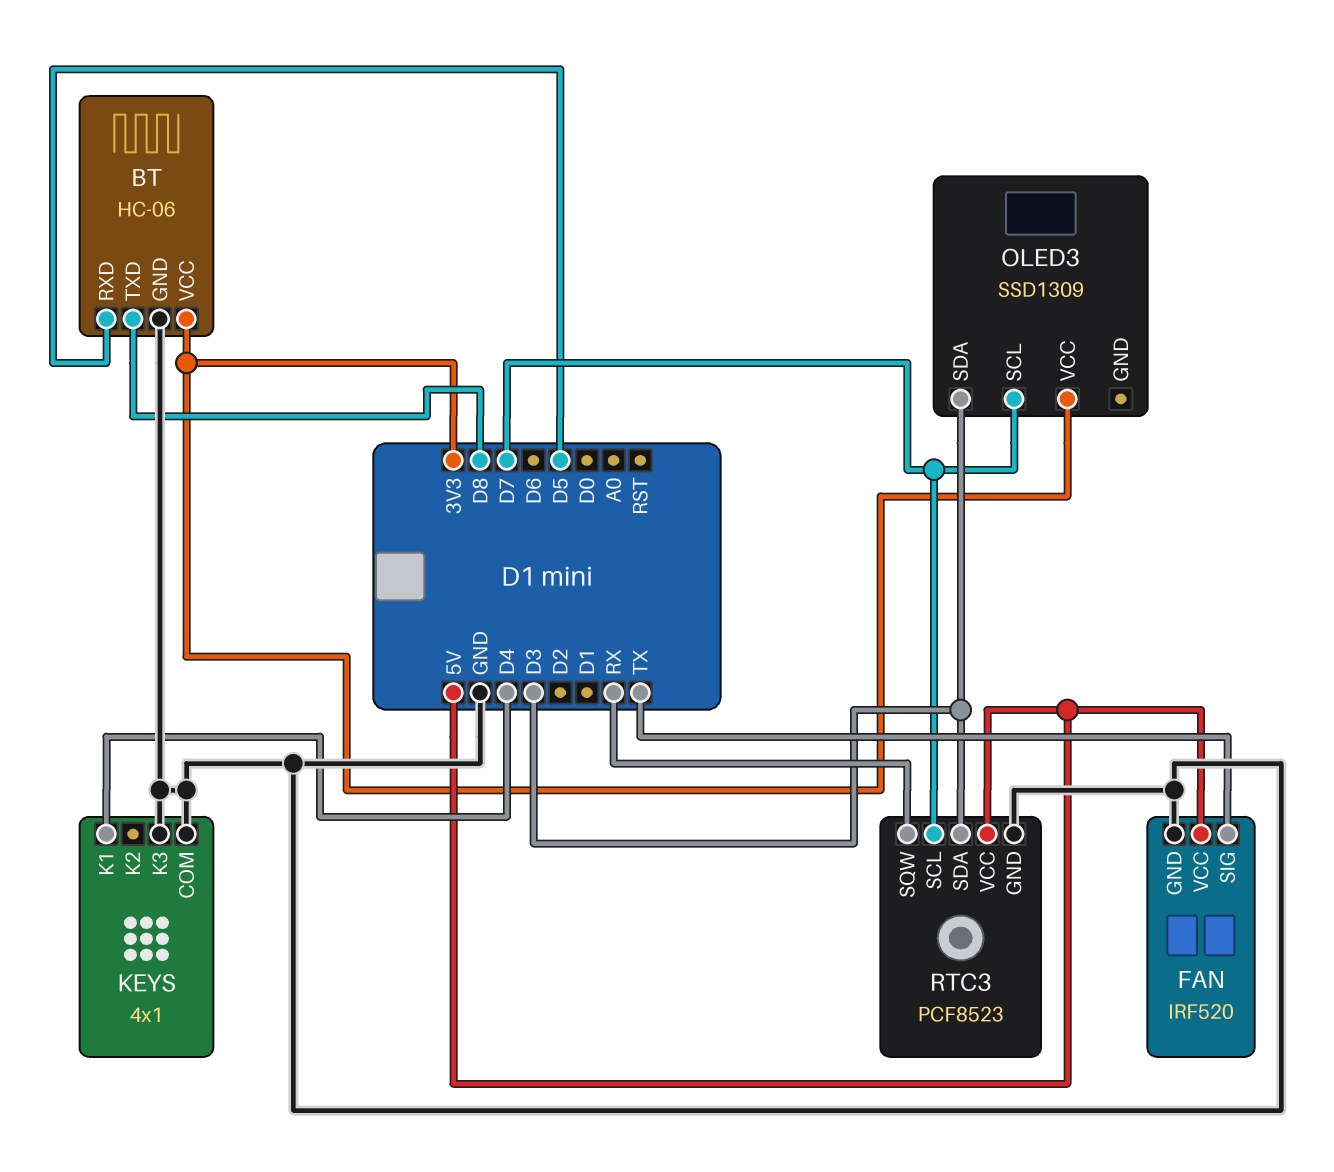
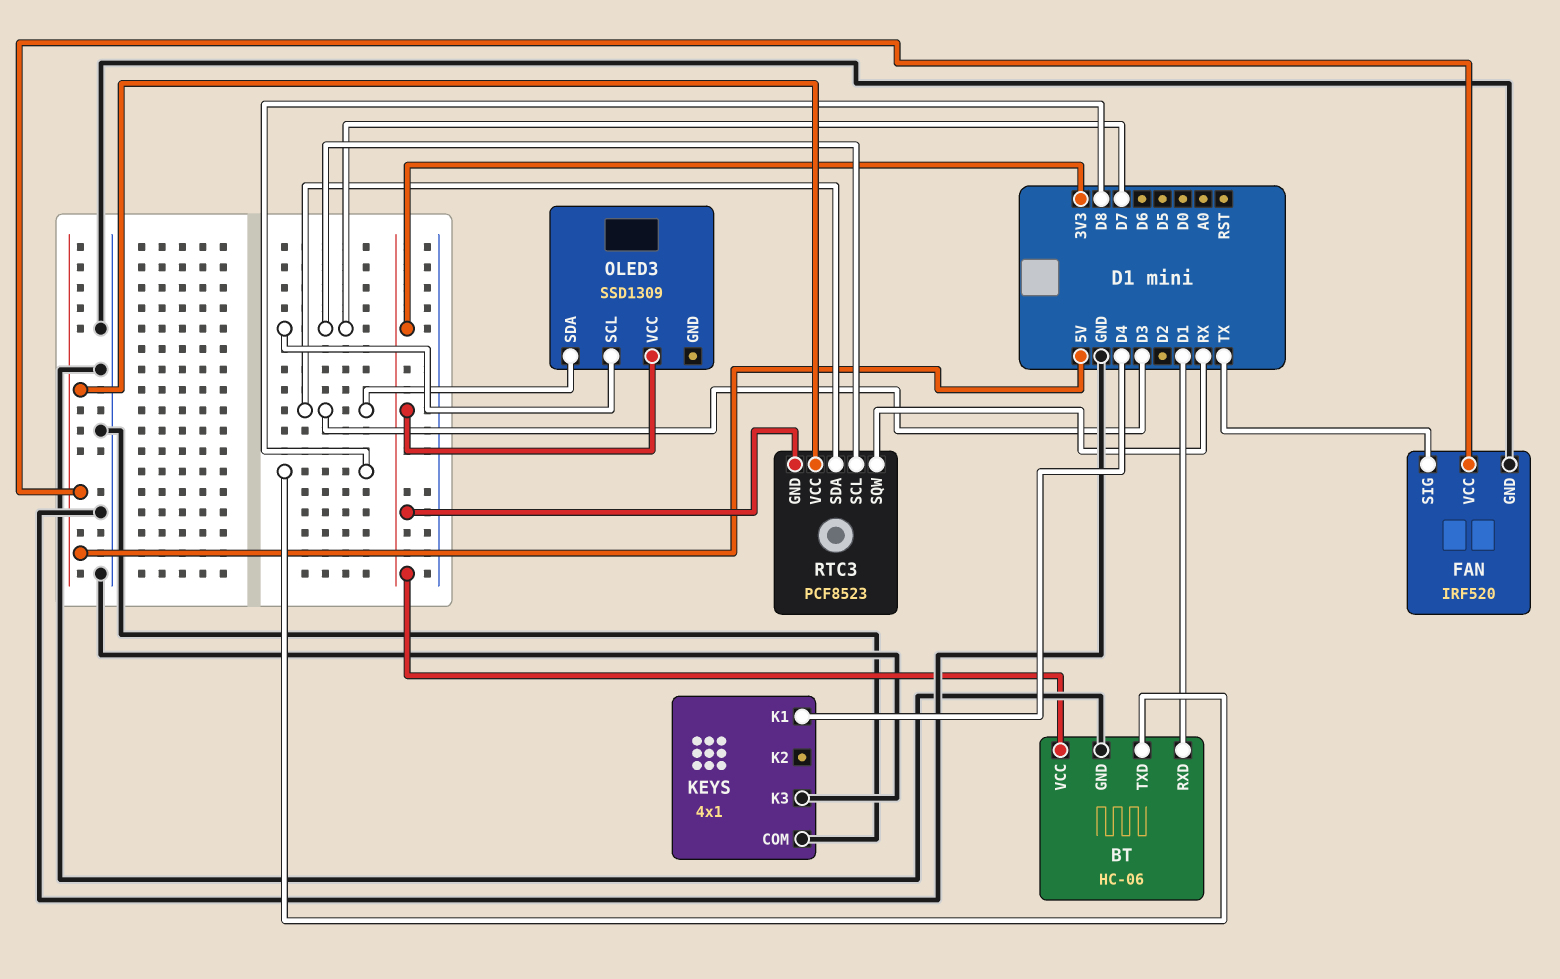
BT pin RXD: D5 -> D1
RTC3 pin GND: GND -> 3V3

